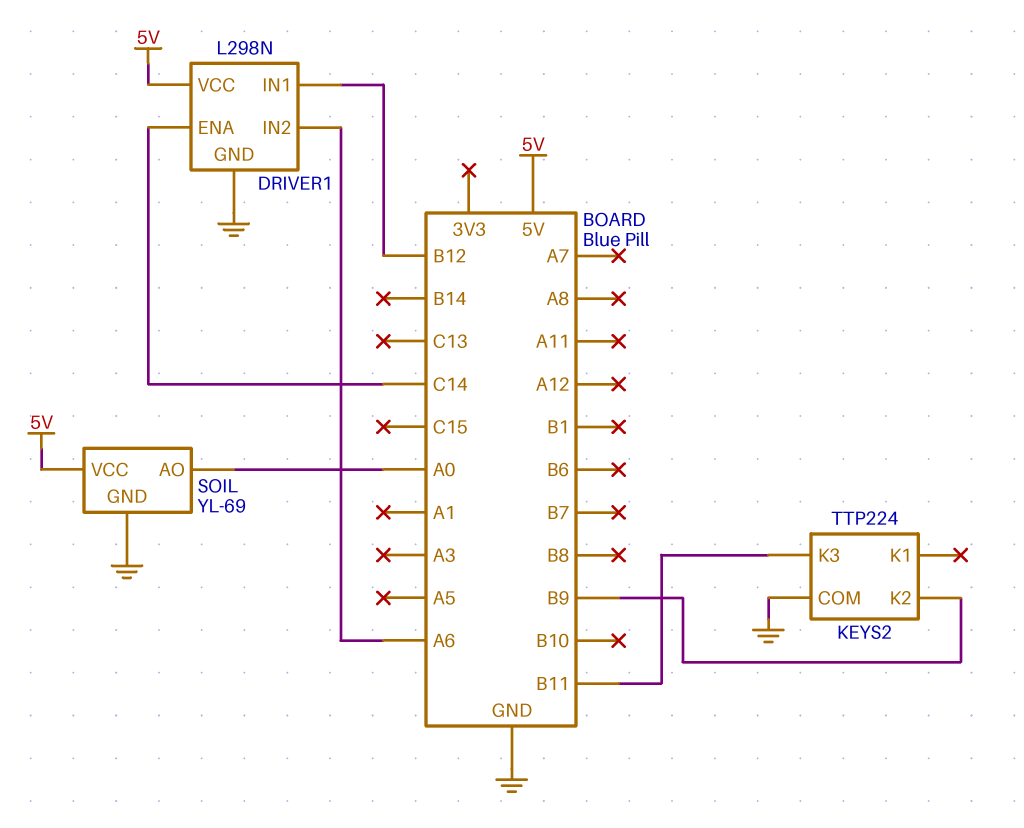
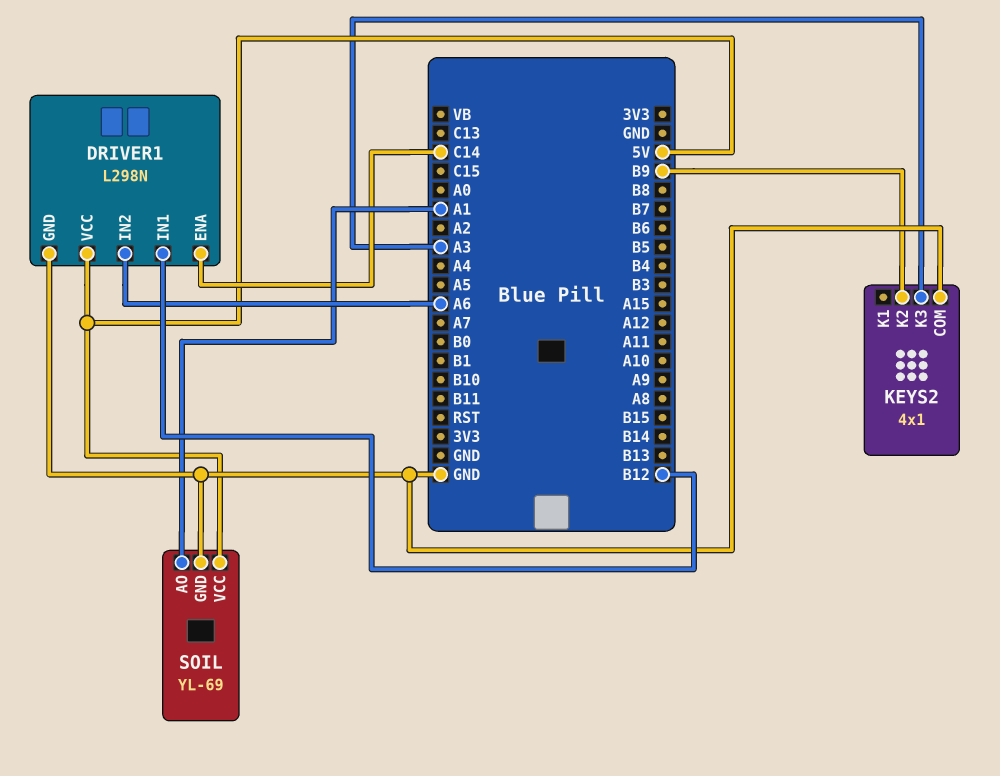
KEYS2: TTP224 -> 4x1
KEYS2 pin K3: B11 -> A3
SOIL pin AO: A0 -> A1

